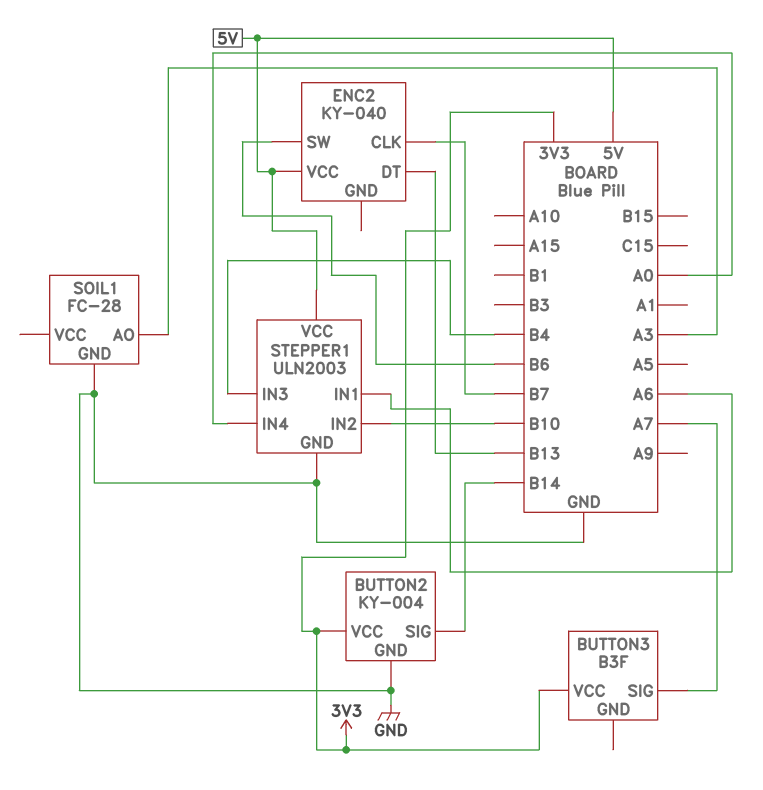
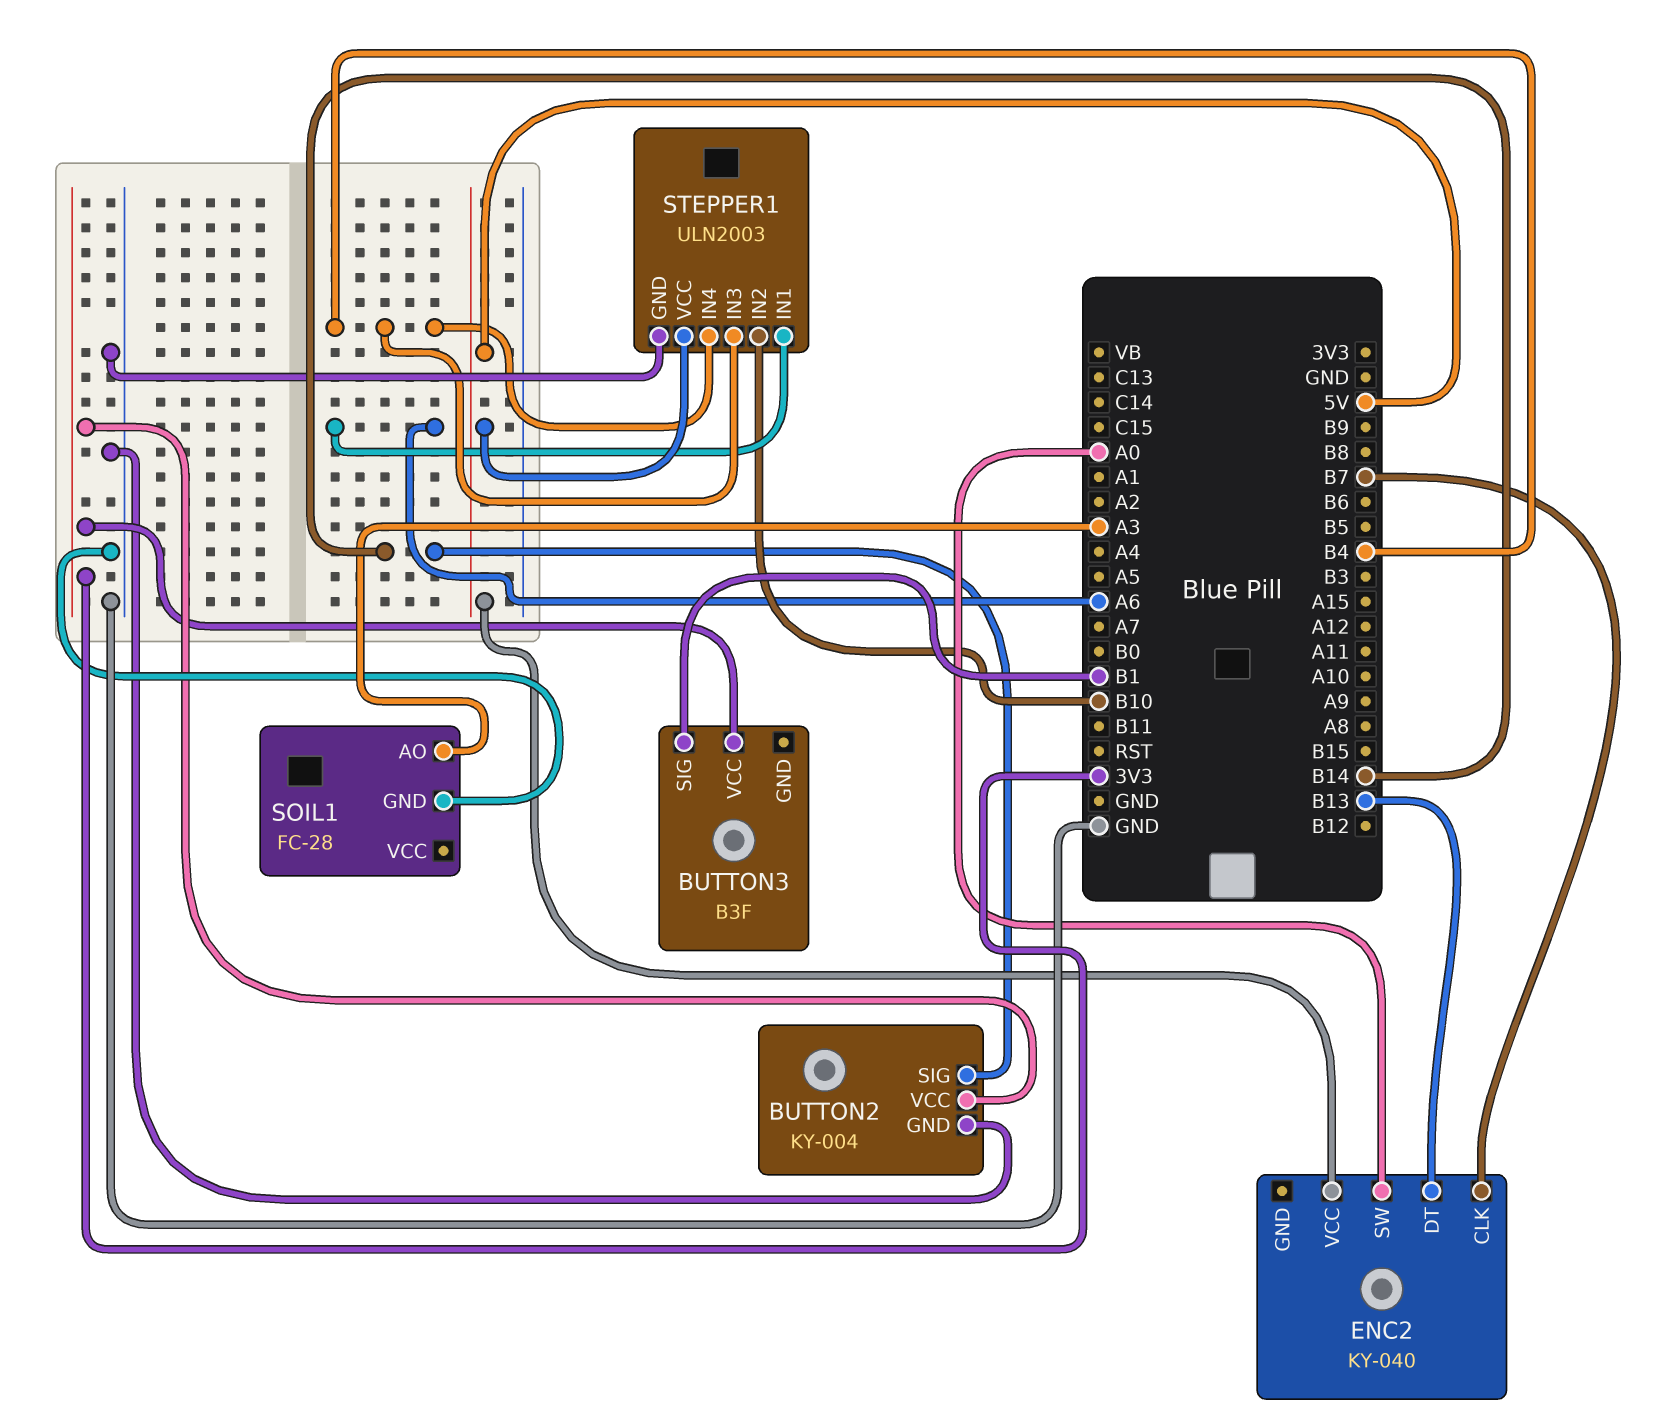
BUTTON3 pin SIG: A7 -> B1
ENC2 pin SW: B6 -> A0
STEPPER1 pin IN4: A0 -> B4

